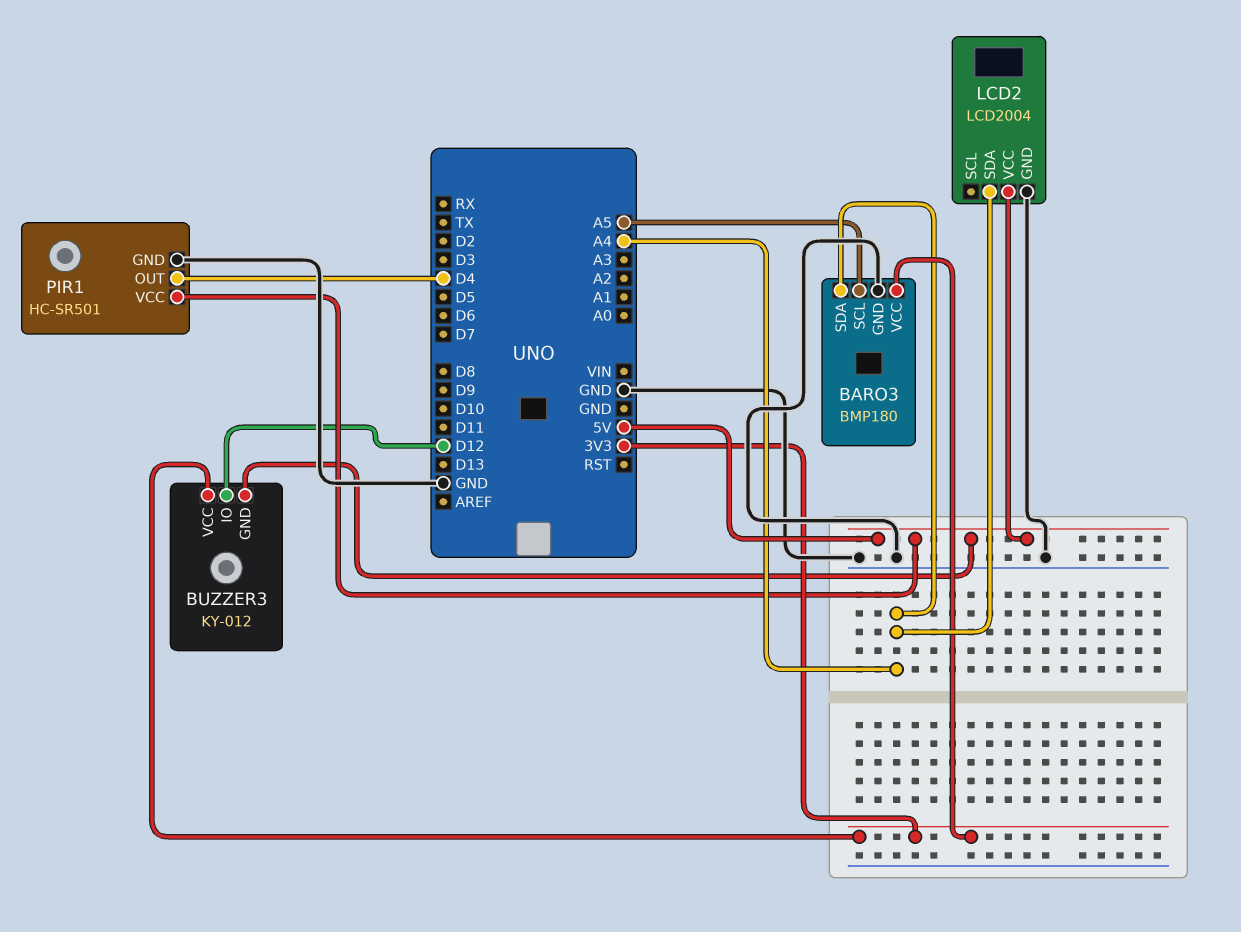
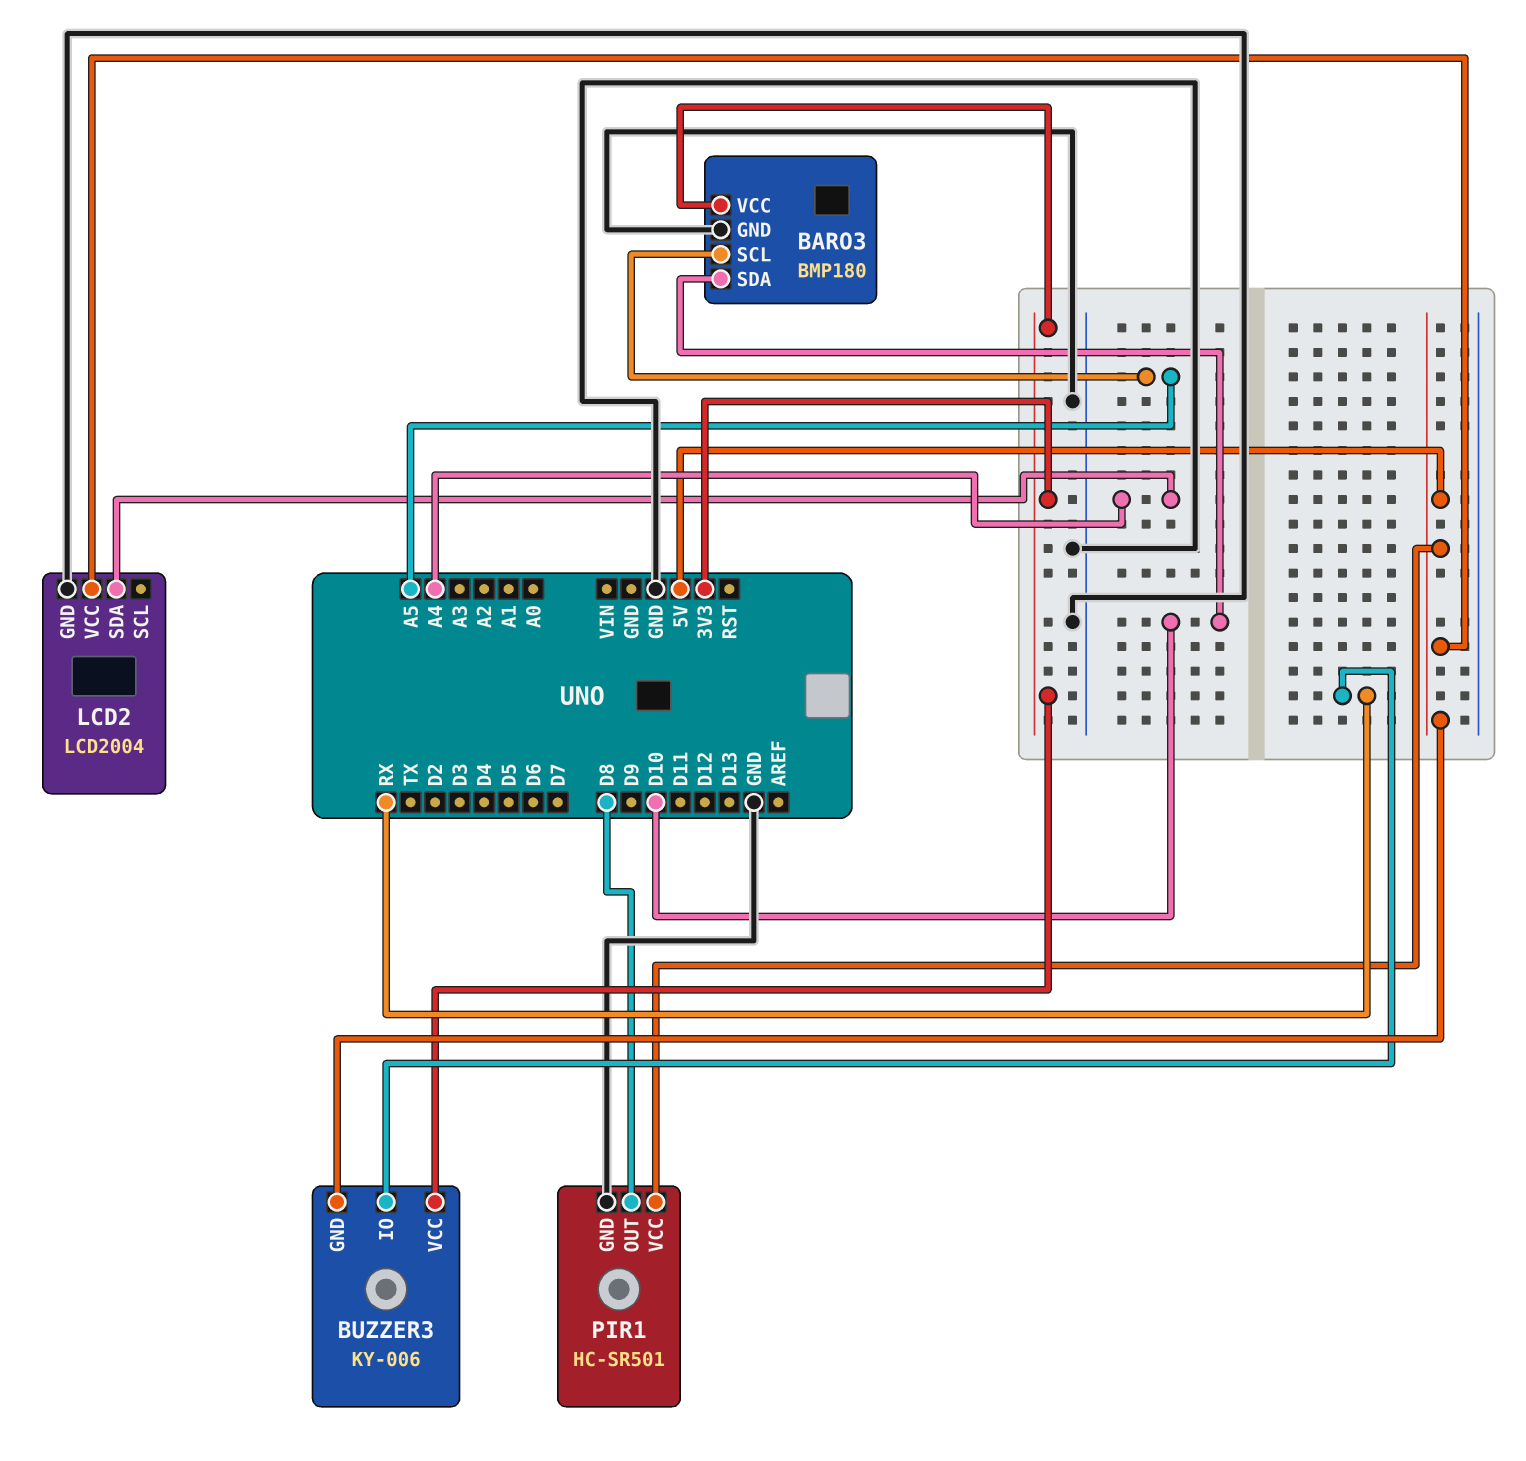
BARO3 pin SDA: A4 -> D10
BUZZER3: KY-012 -> KY-006
BUZZER3 pin IO: D12 -> RX
PIR1 pin OUT: D4 -> D8

